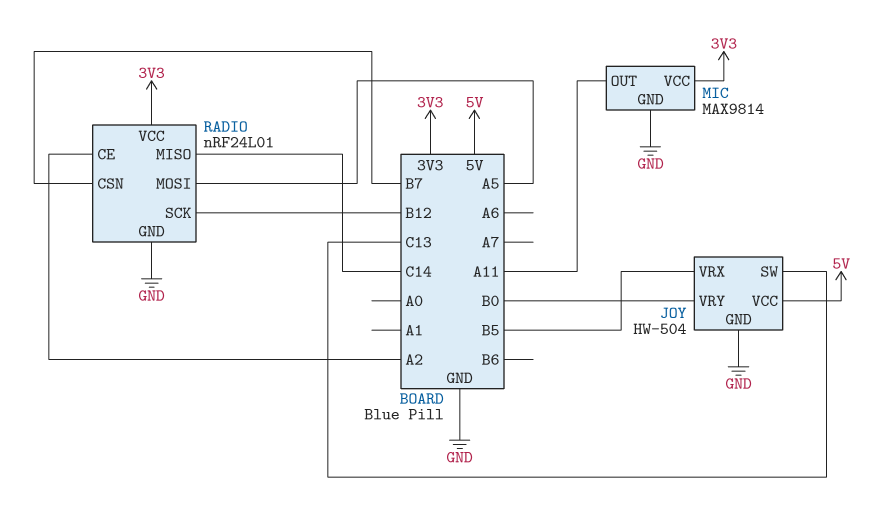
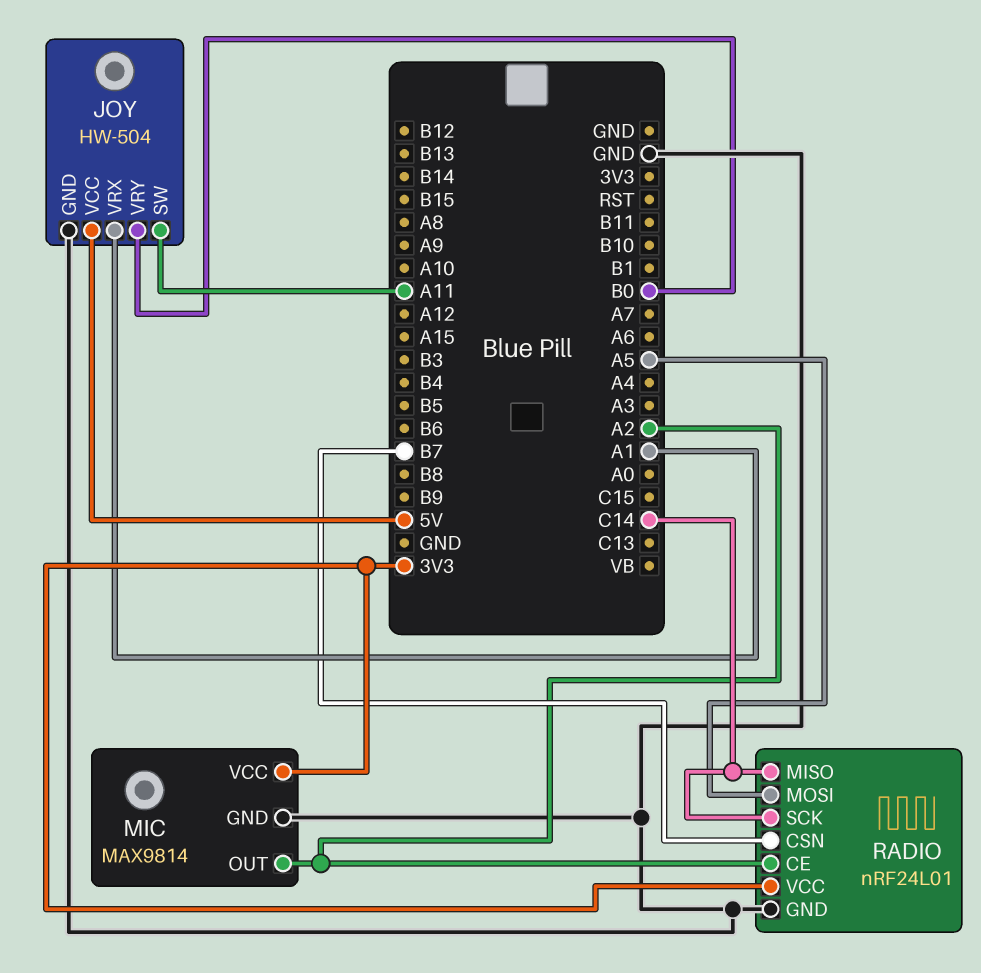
JOY pin SW: C13 -> A11
JOY pin VRX: B5 -> A1
MIC pin OUT: A11 -> A2
RADIO pin SCK: B12 -> C14

